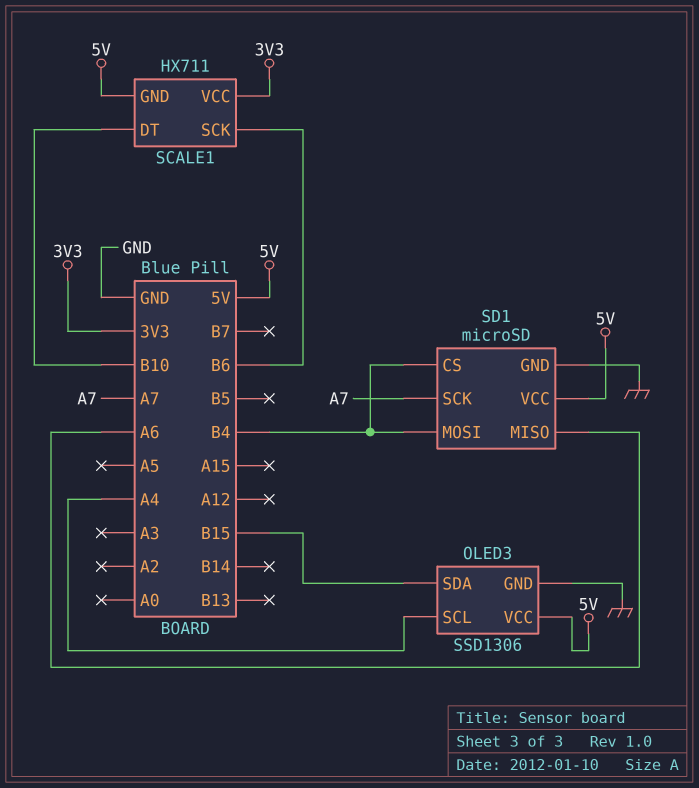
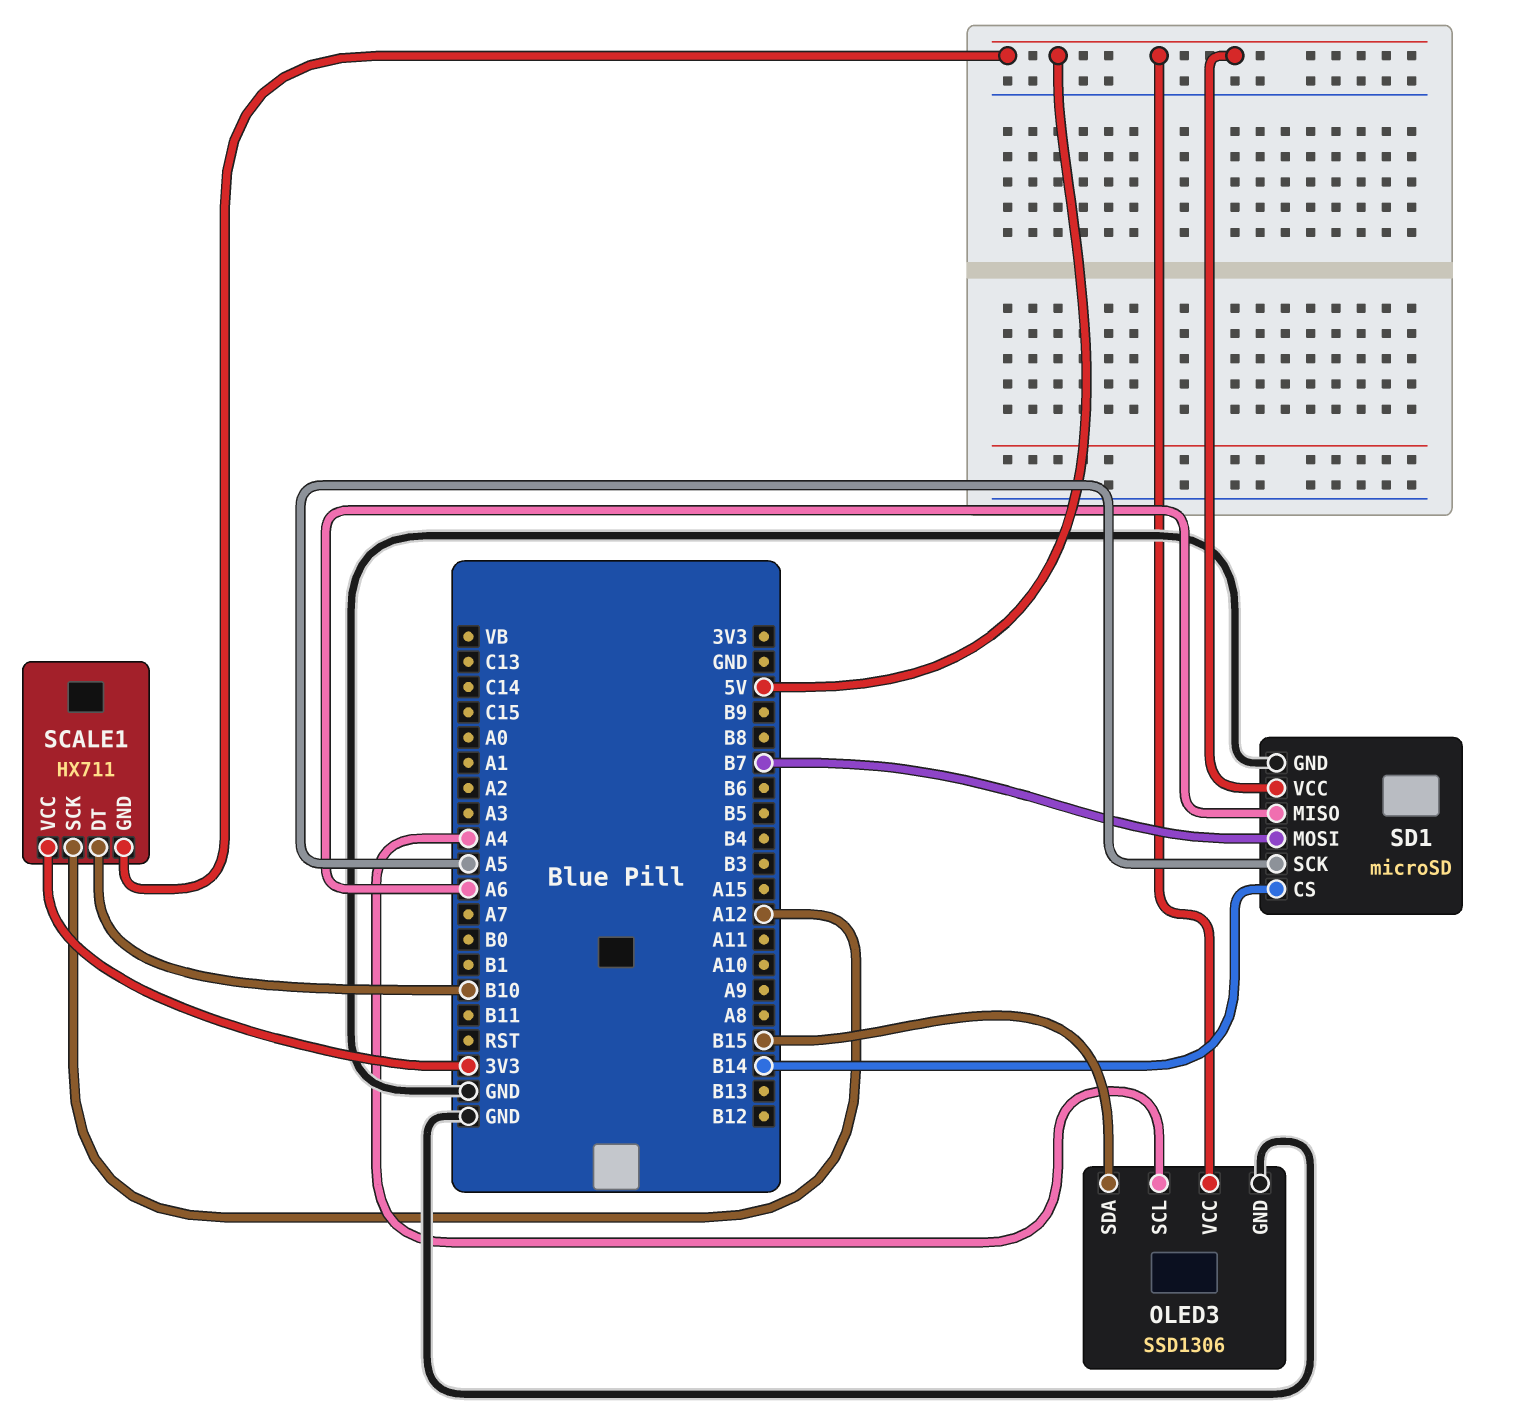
SCALE1 pin SCK: B6 -> A12
SD1 pin CS: B4 -> B14
SD1 pin MOSI: B4 -> B7
SD1 pin SCK: A7 -> A5

